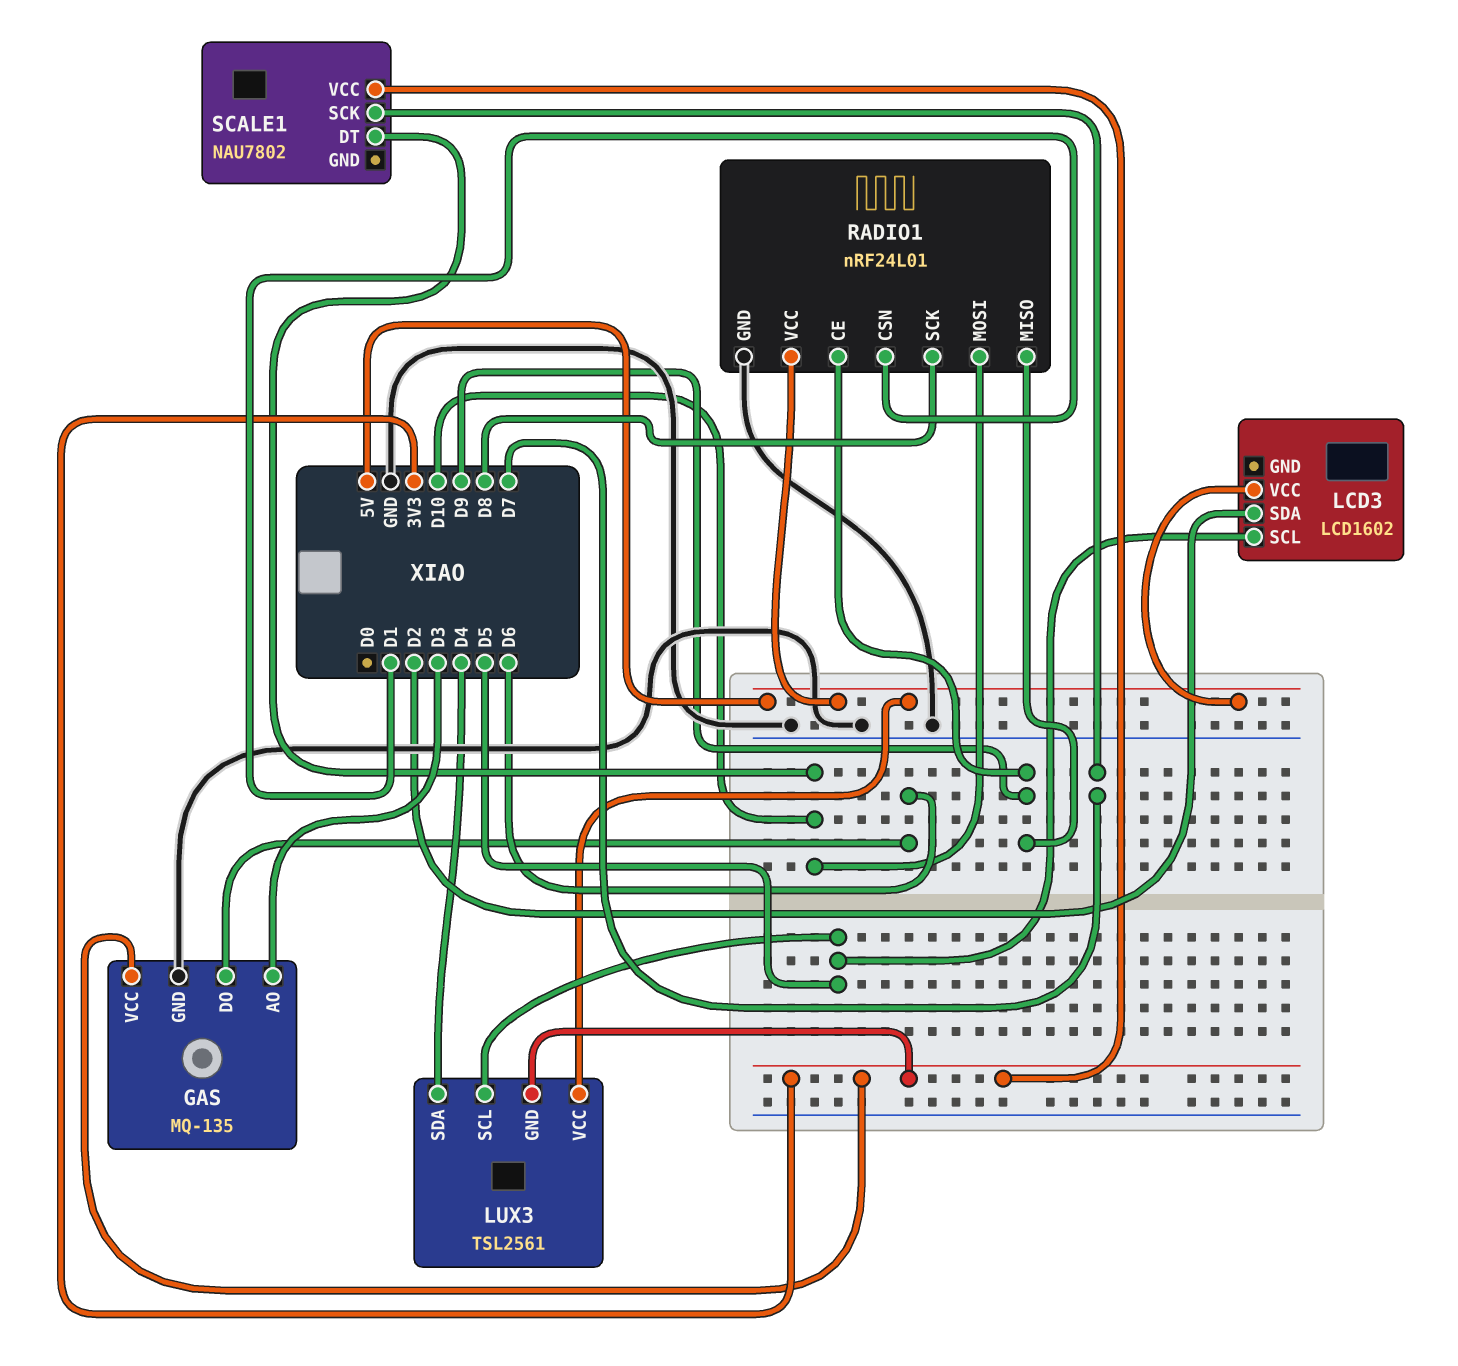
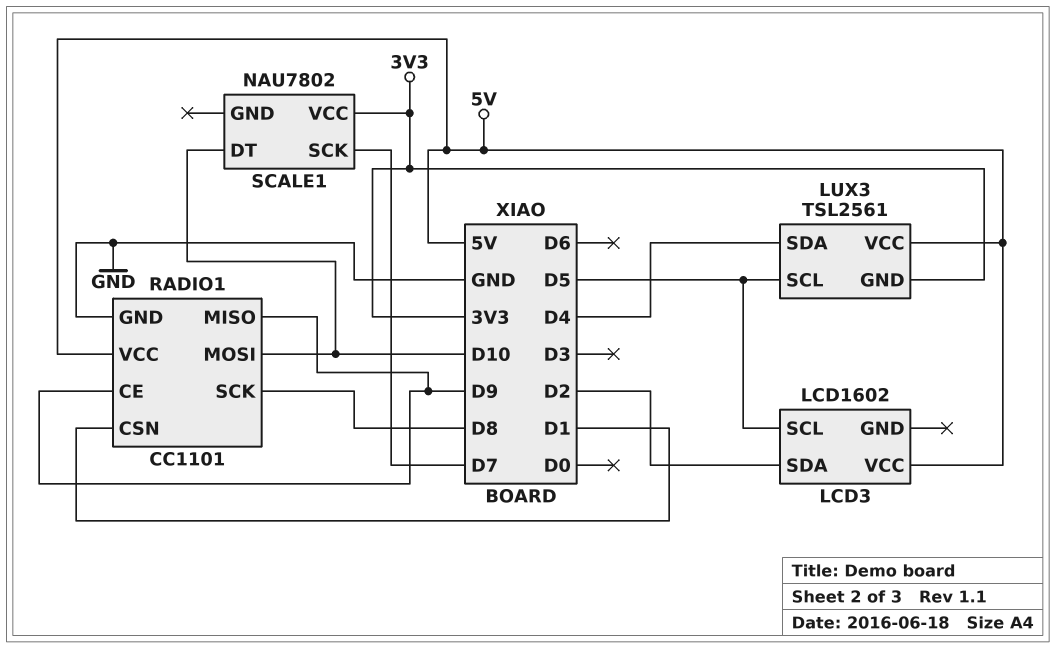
GAS: MQ-135 -> none
GAS pin AO: D3 -> none
GAS pin DO: D6 -> none
GAS pin GND: GND -> none
GAS pin VCC: 3V3 -> none
RADIO1: nRF24L01 -> CC1101

